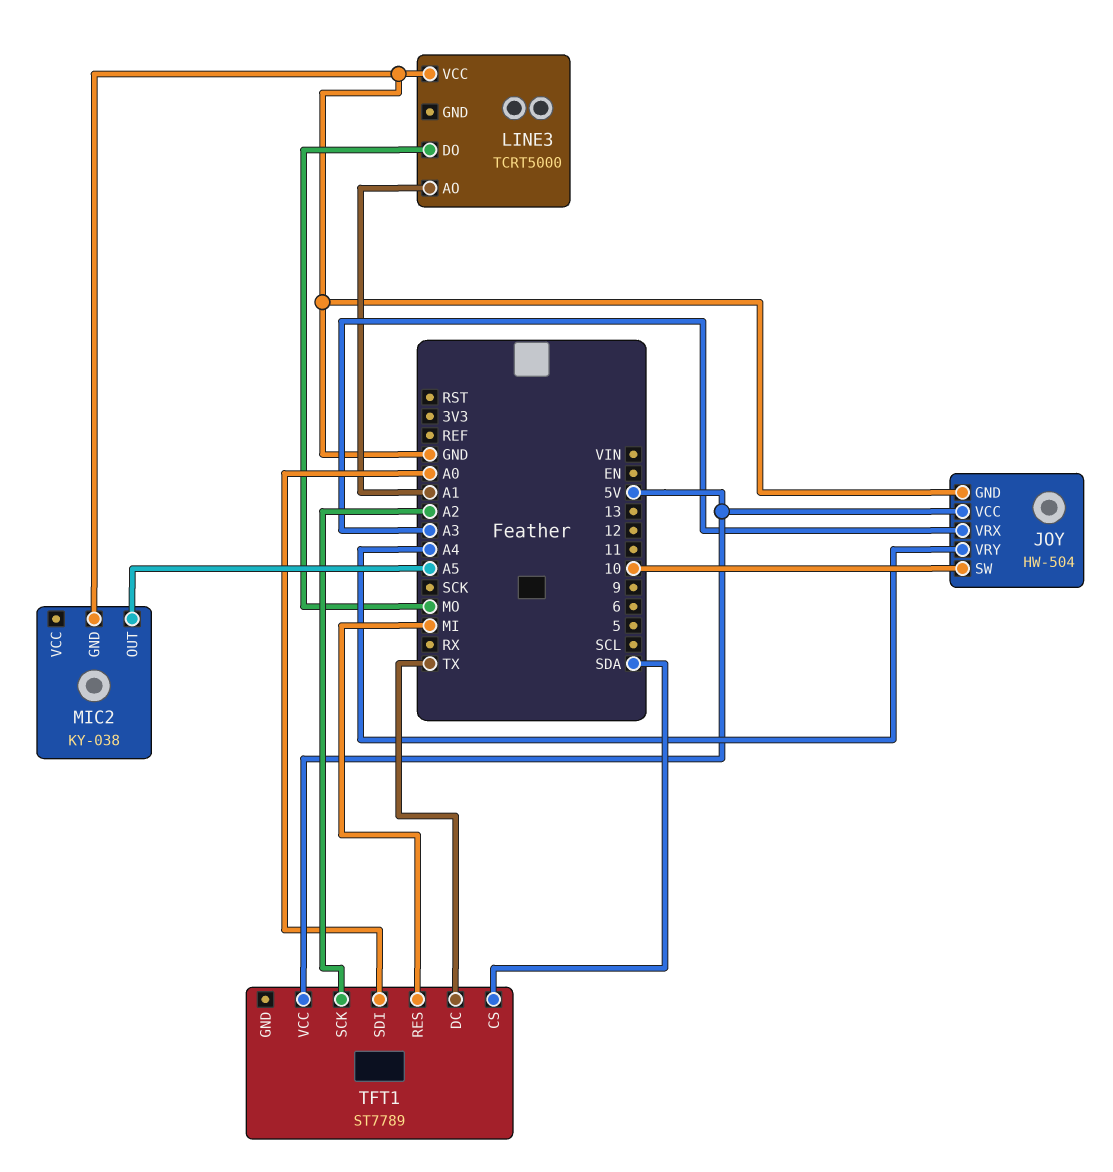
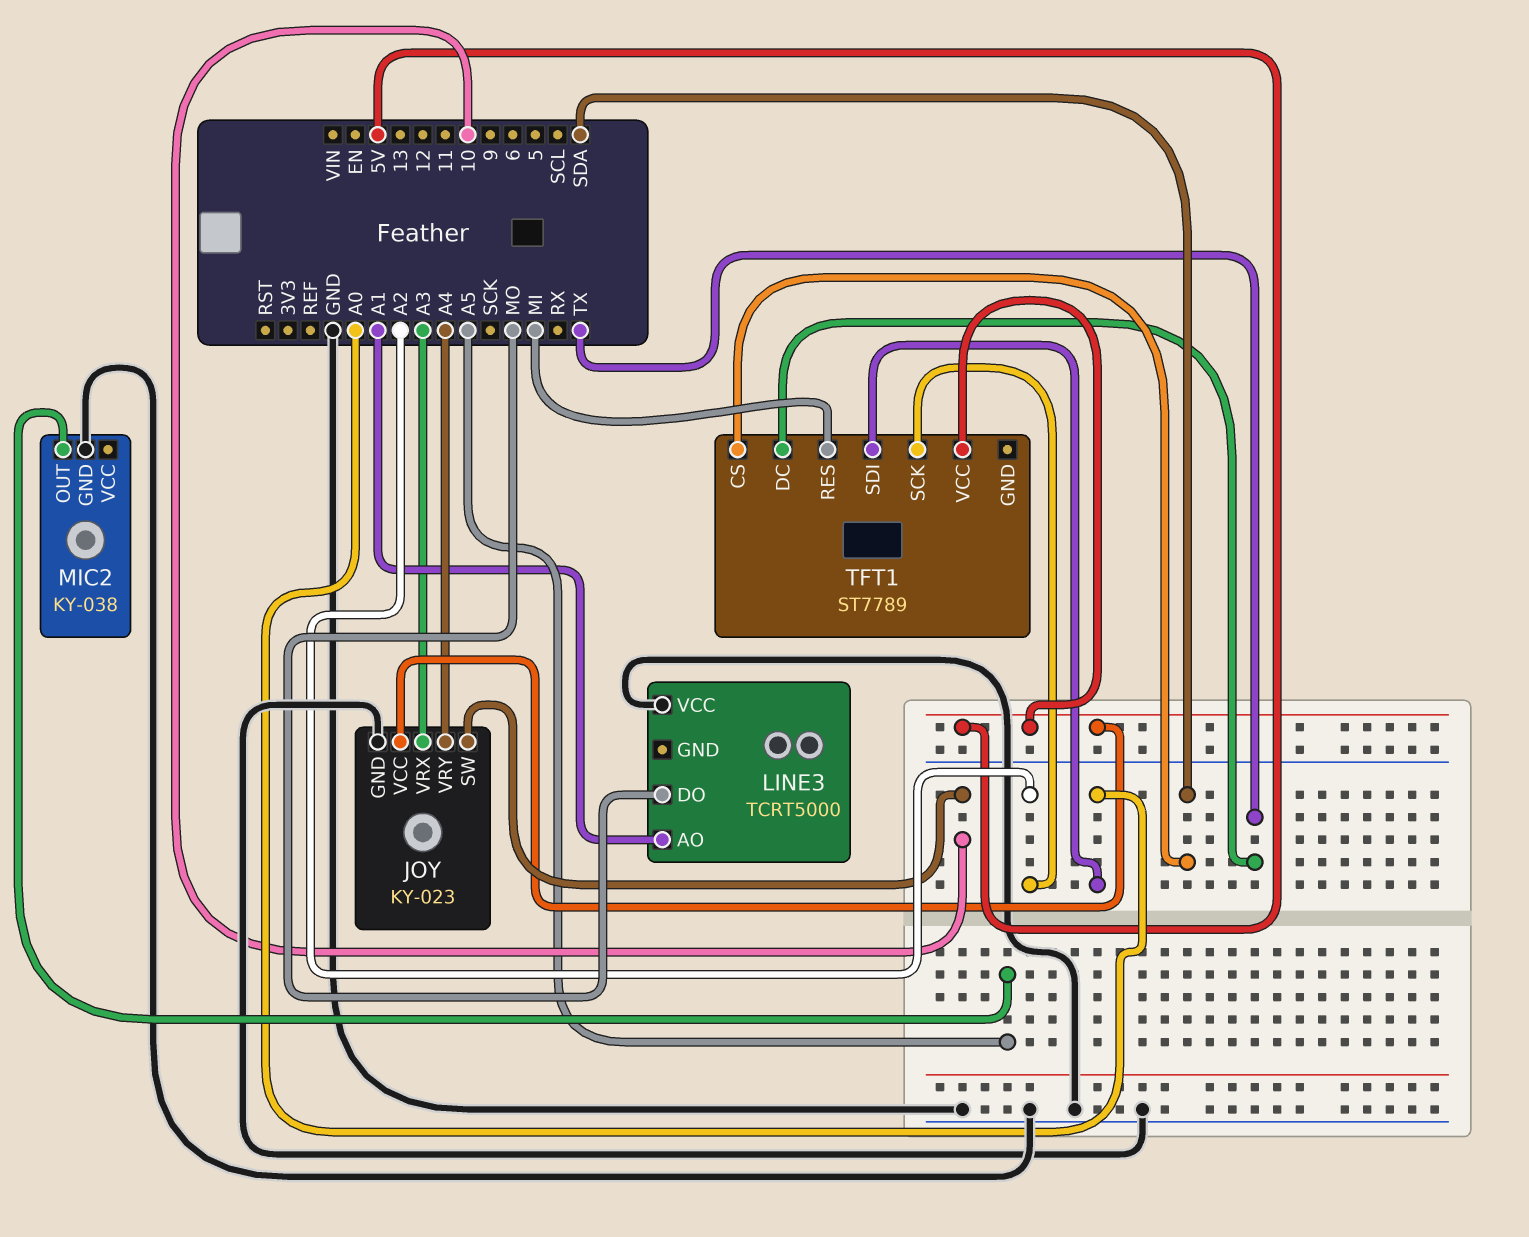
JOY: HW-504 -> KY-023

